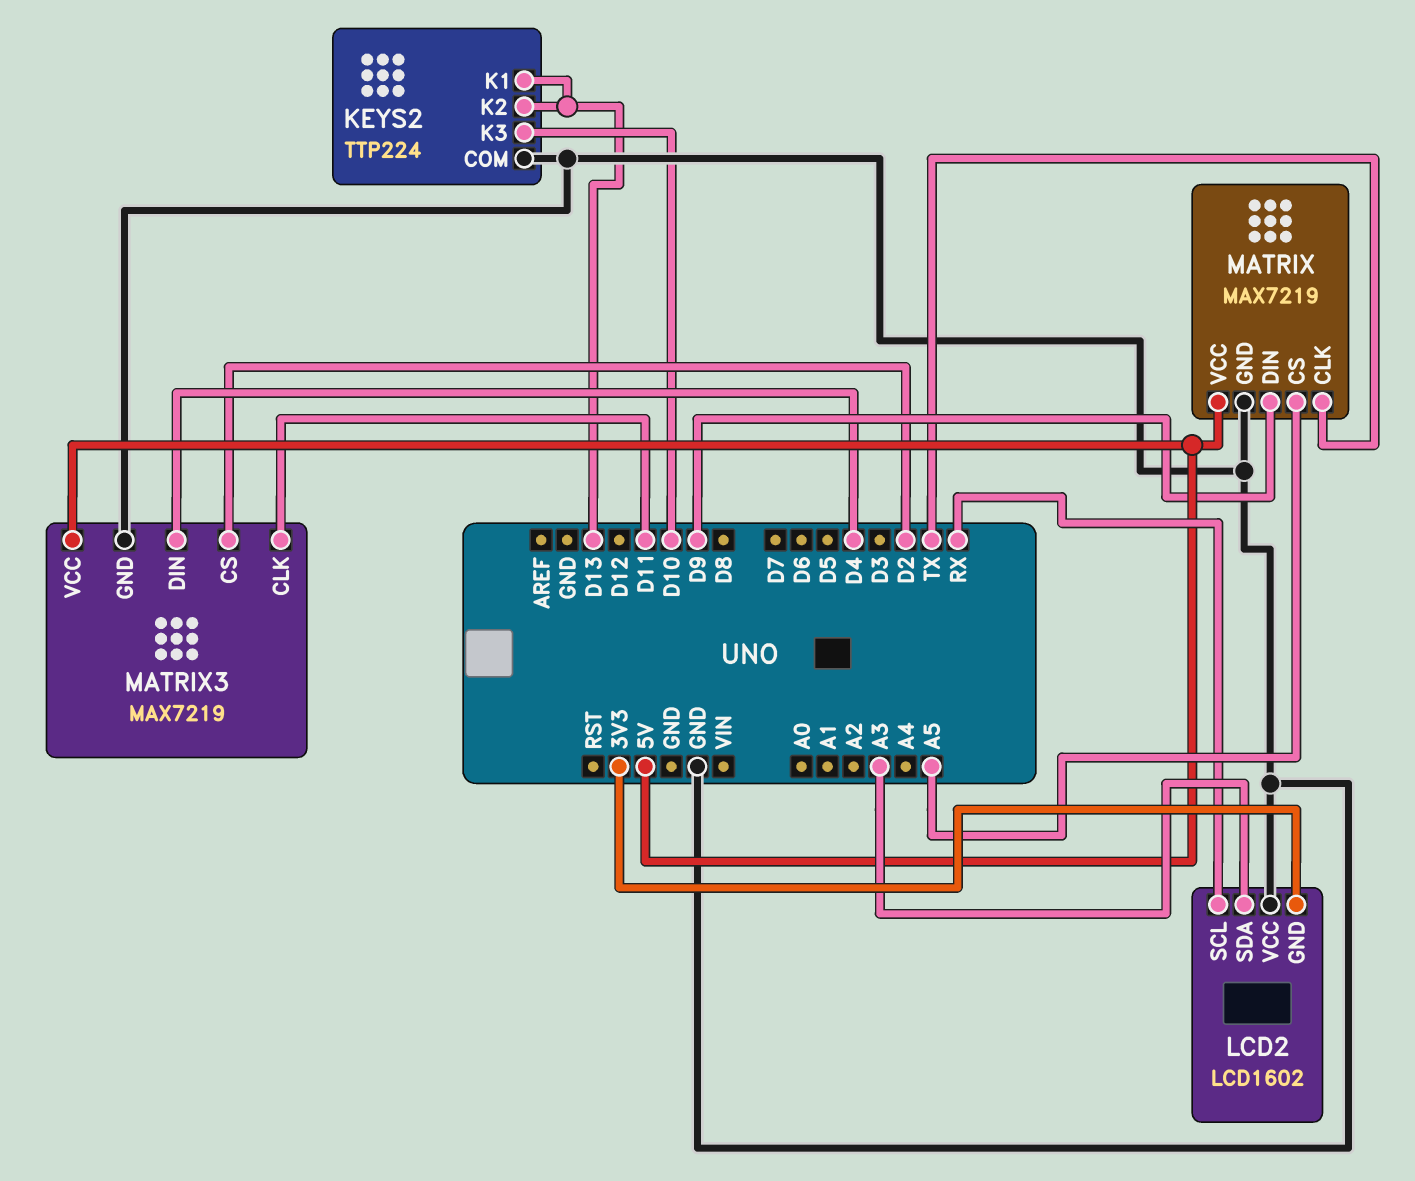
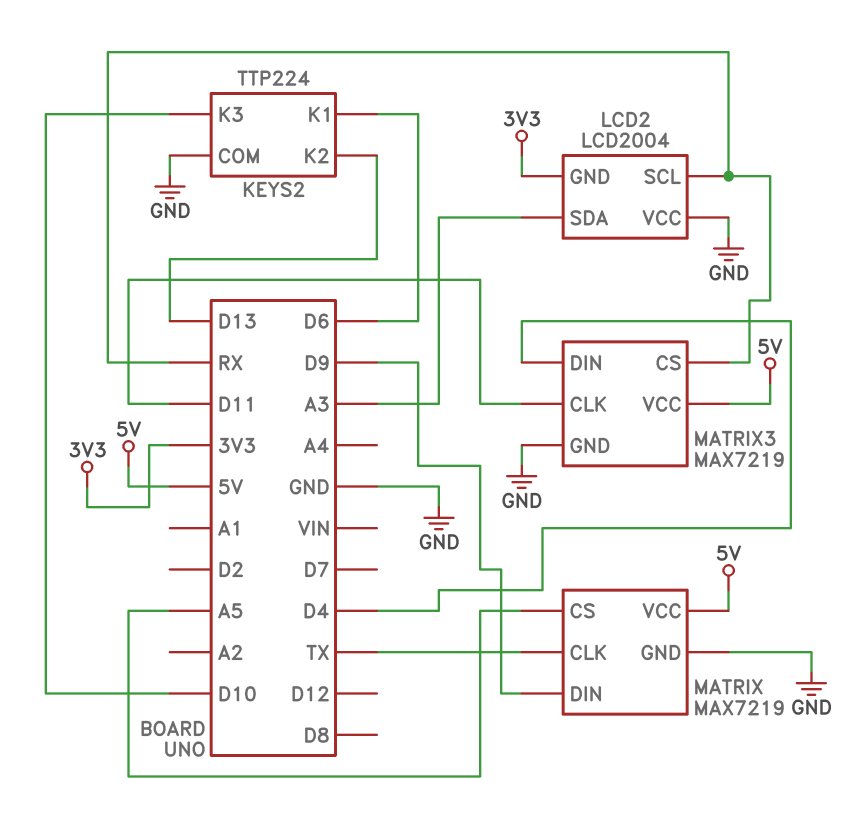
KEYS2 pin K1: D13 -> D6
LCD2: LCD1602 -> LCD2004
MATRIX3 pin CS: D2 -> RX

